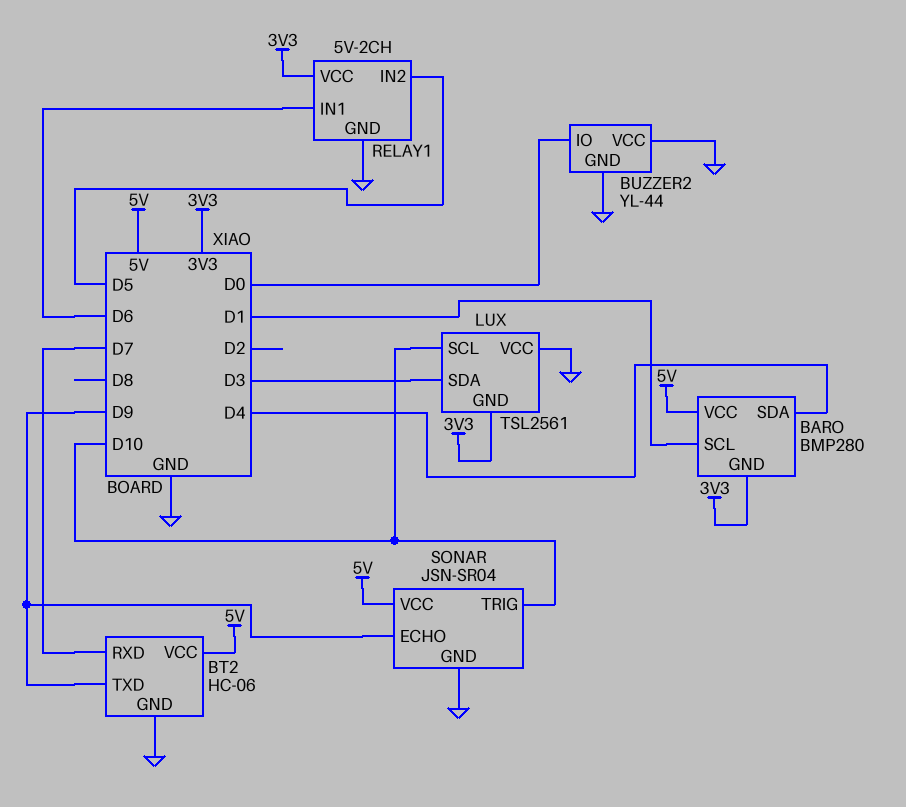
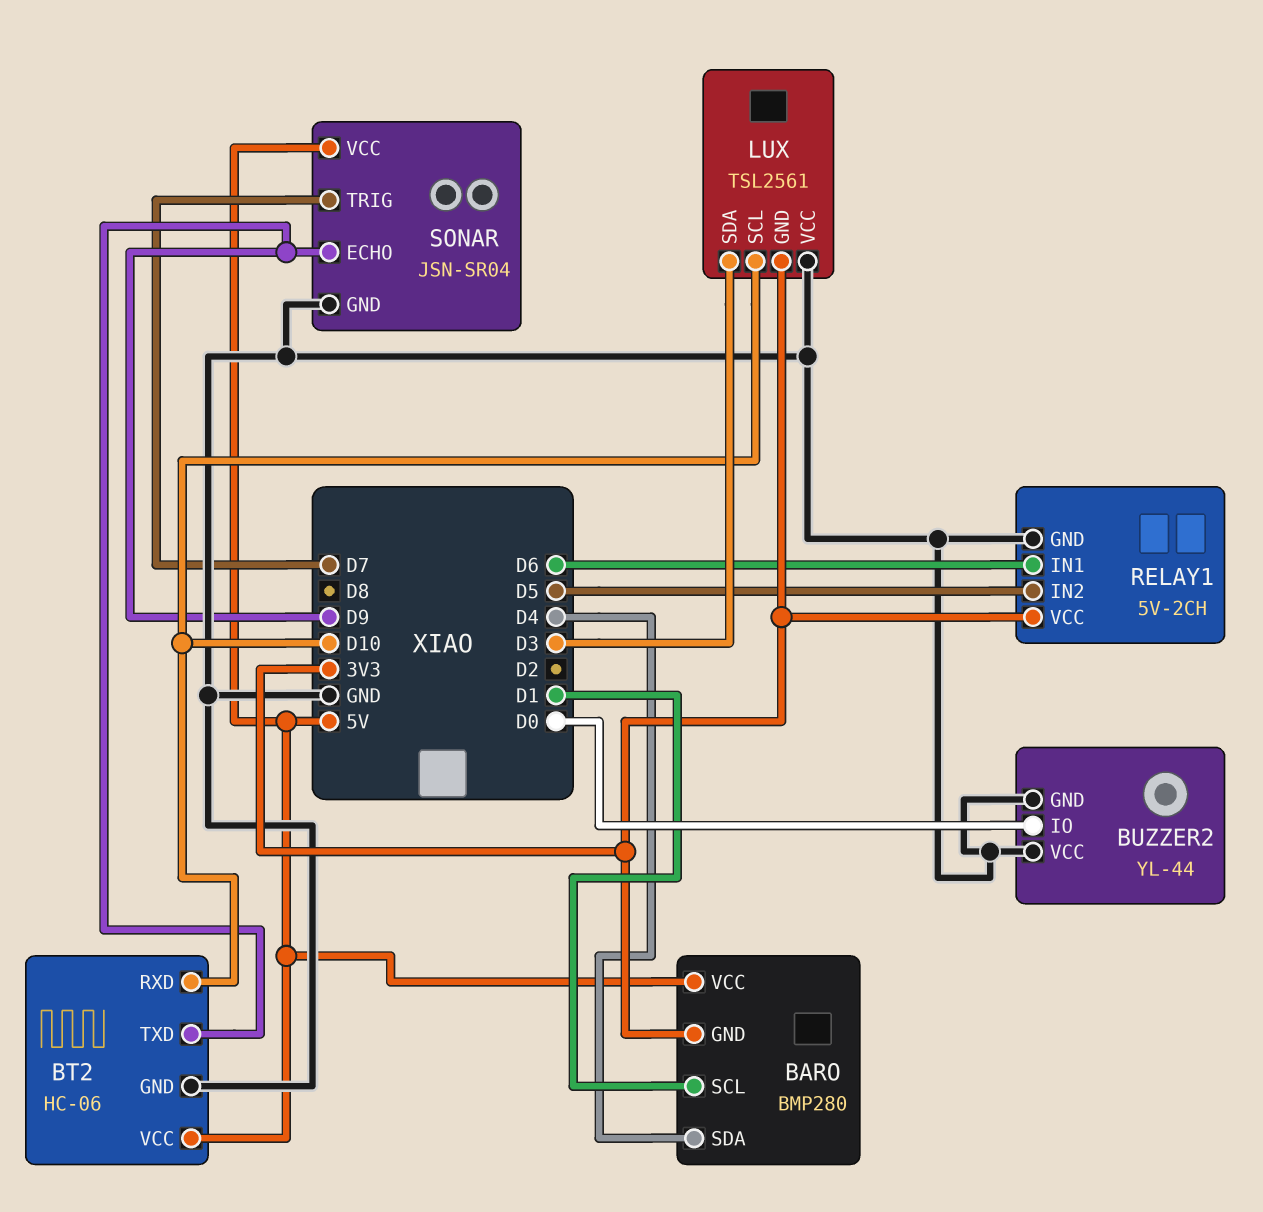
BT2 pin RXD: D7 -> D10
SONAR pin TRIG: D10 -> D7

